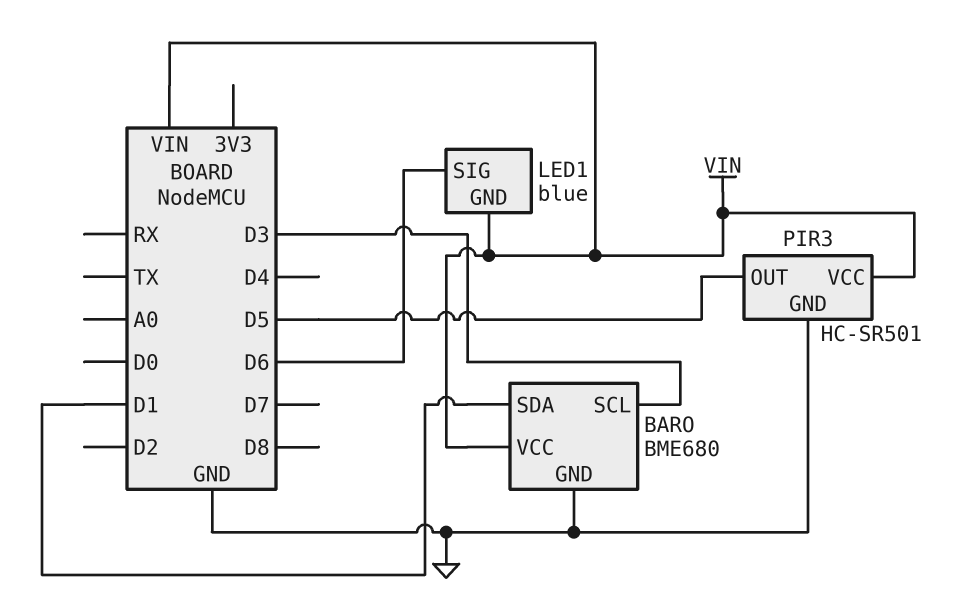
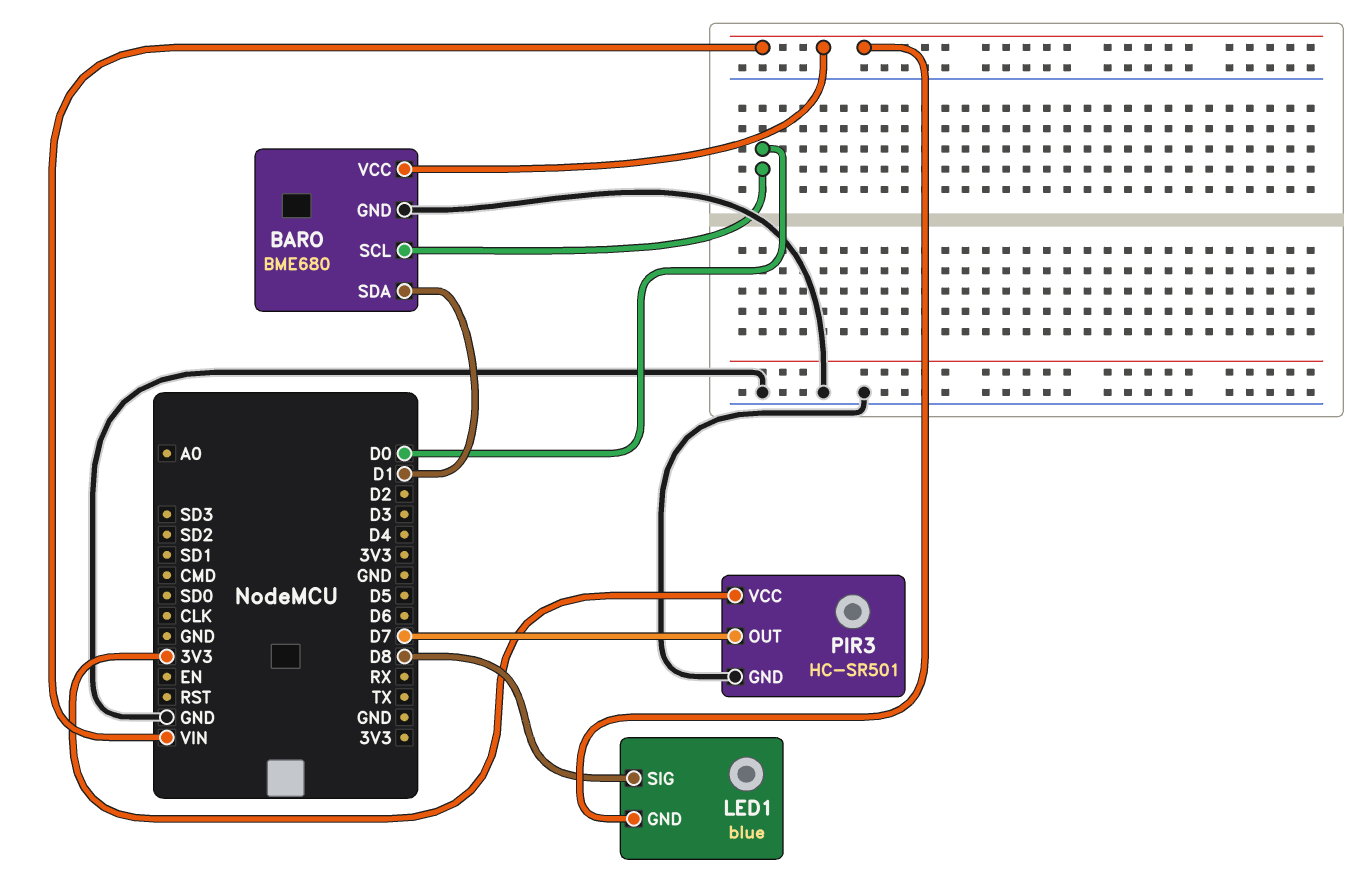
BARO pin SCL: D3 -> D0
LED1 pin SIG: D6 -> D8
PIR3 pin OUT: D5 -> D7
PIR3 pin VCC: VIN -> 3V3

